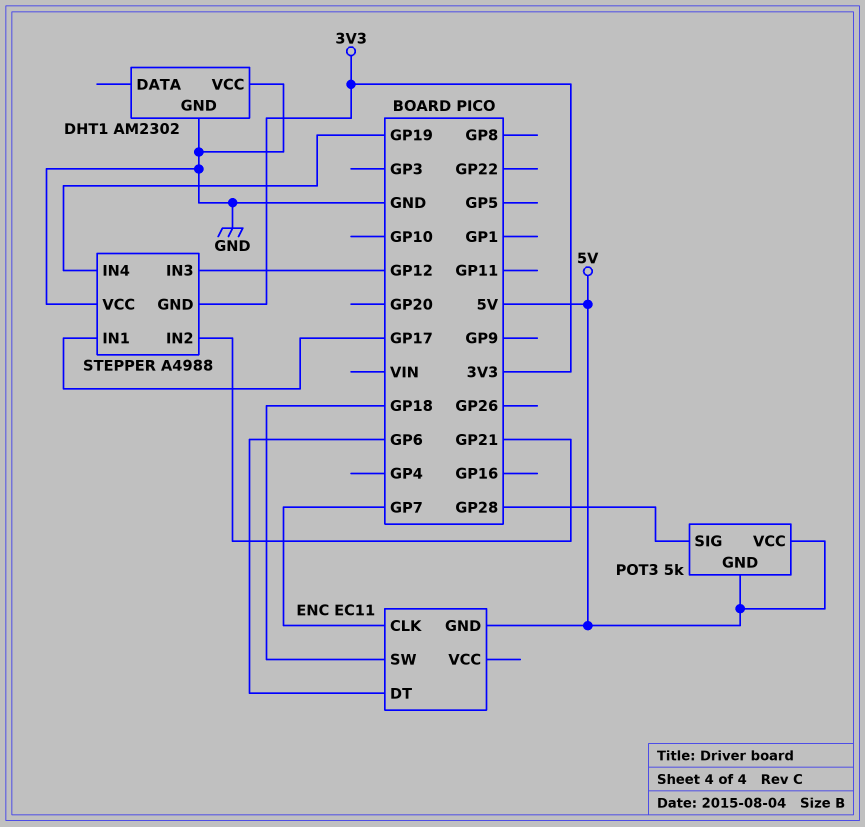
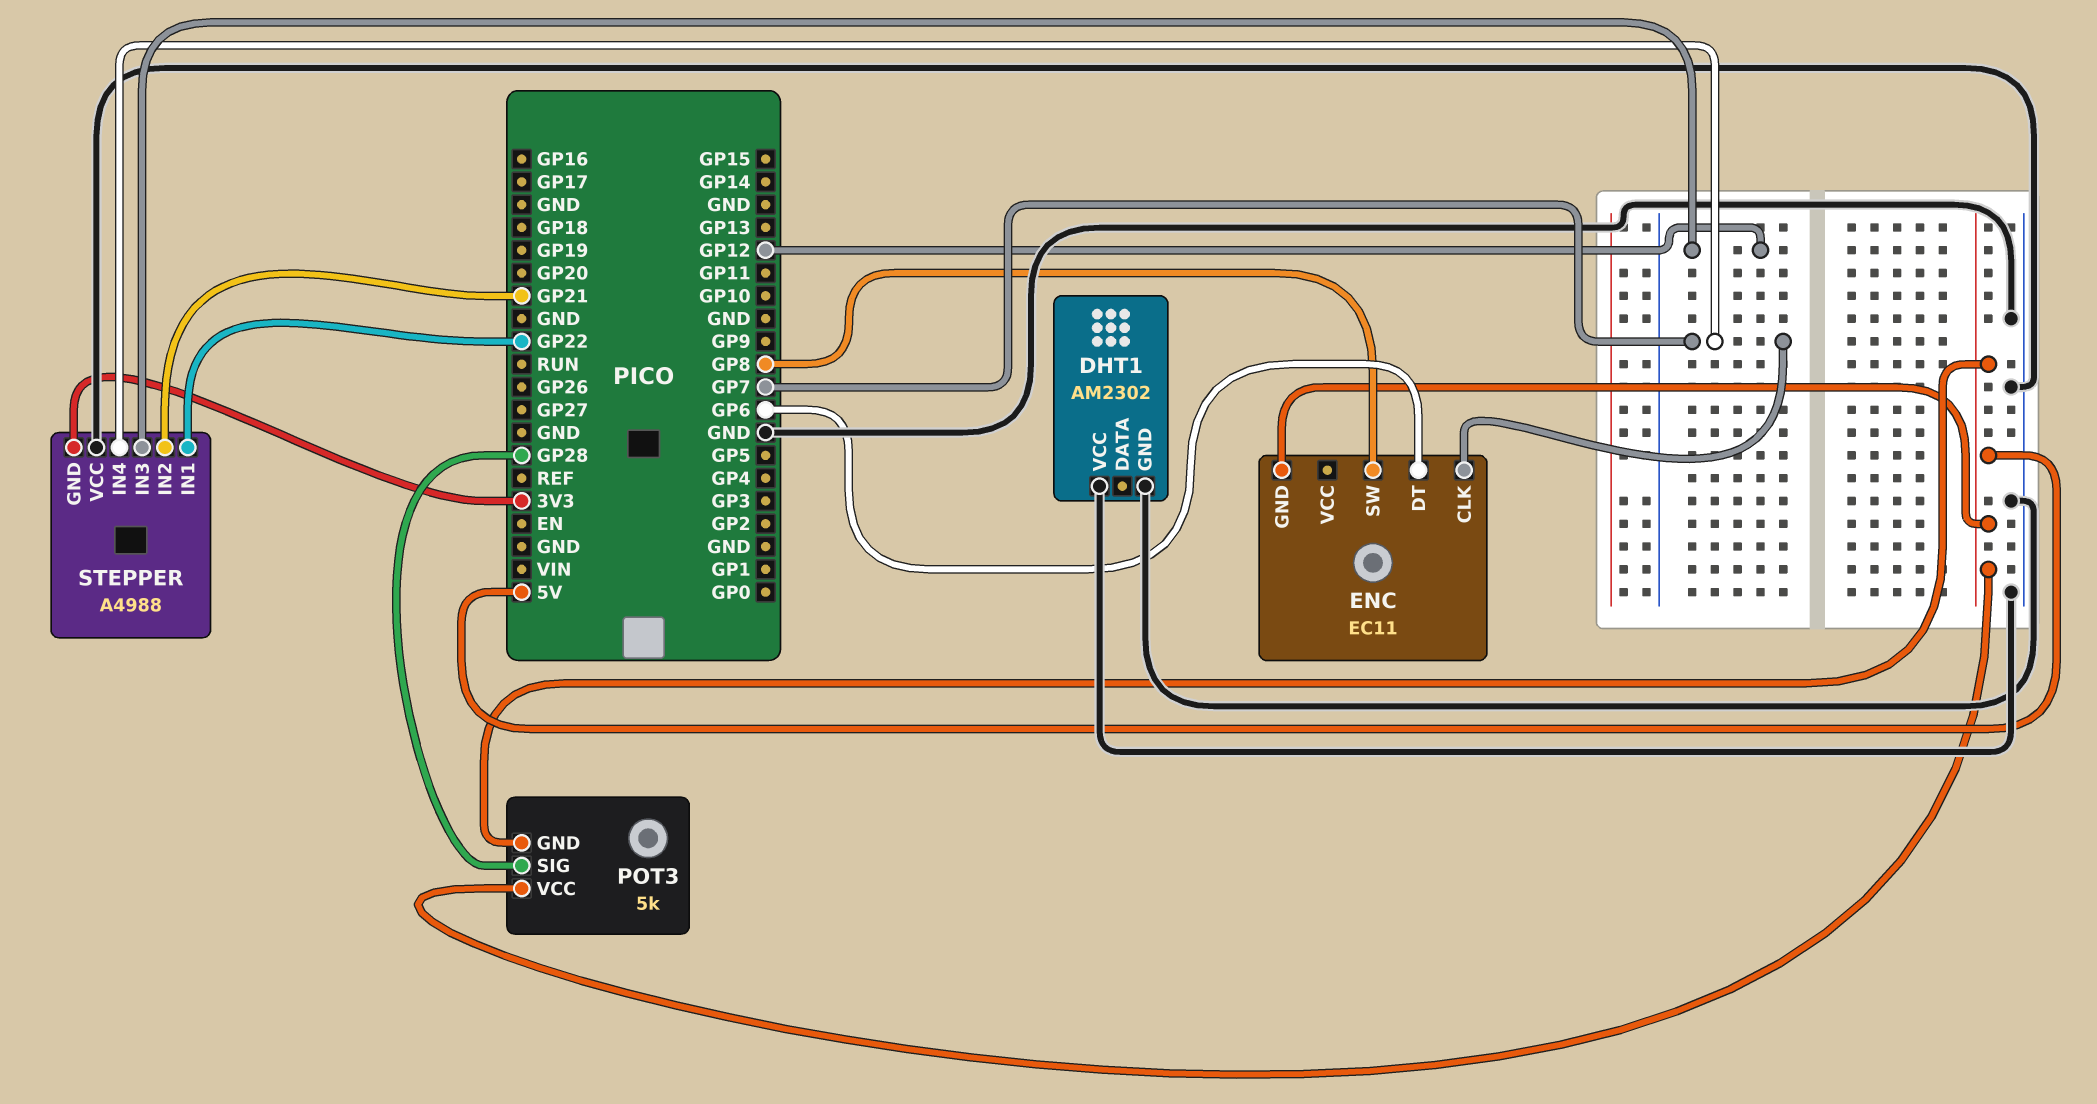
ENC pin SW: GP18 -> GP8
STEPPER pin IN1: GP17 -> GP22
STEPPER pin IN4: GP19 -> GP7

